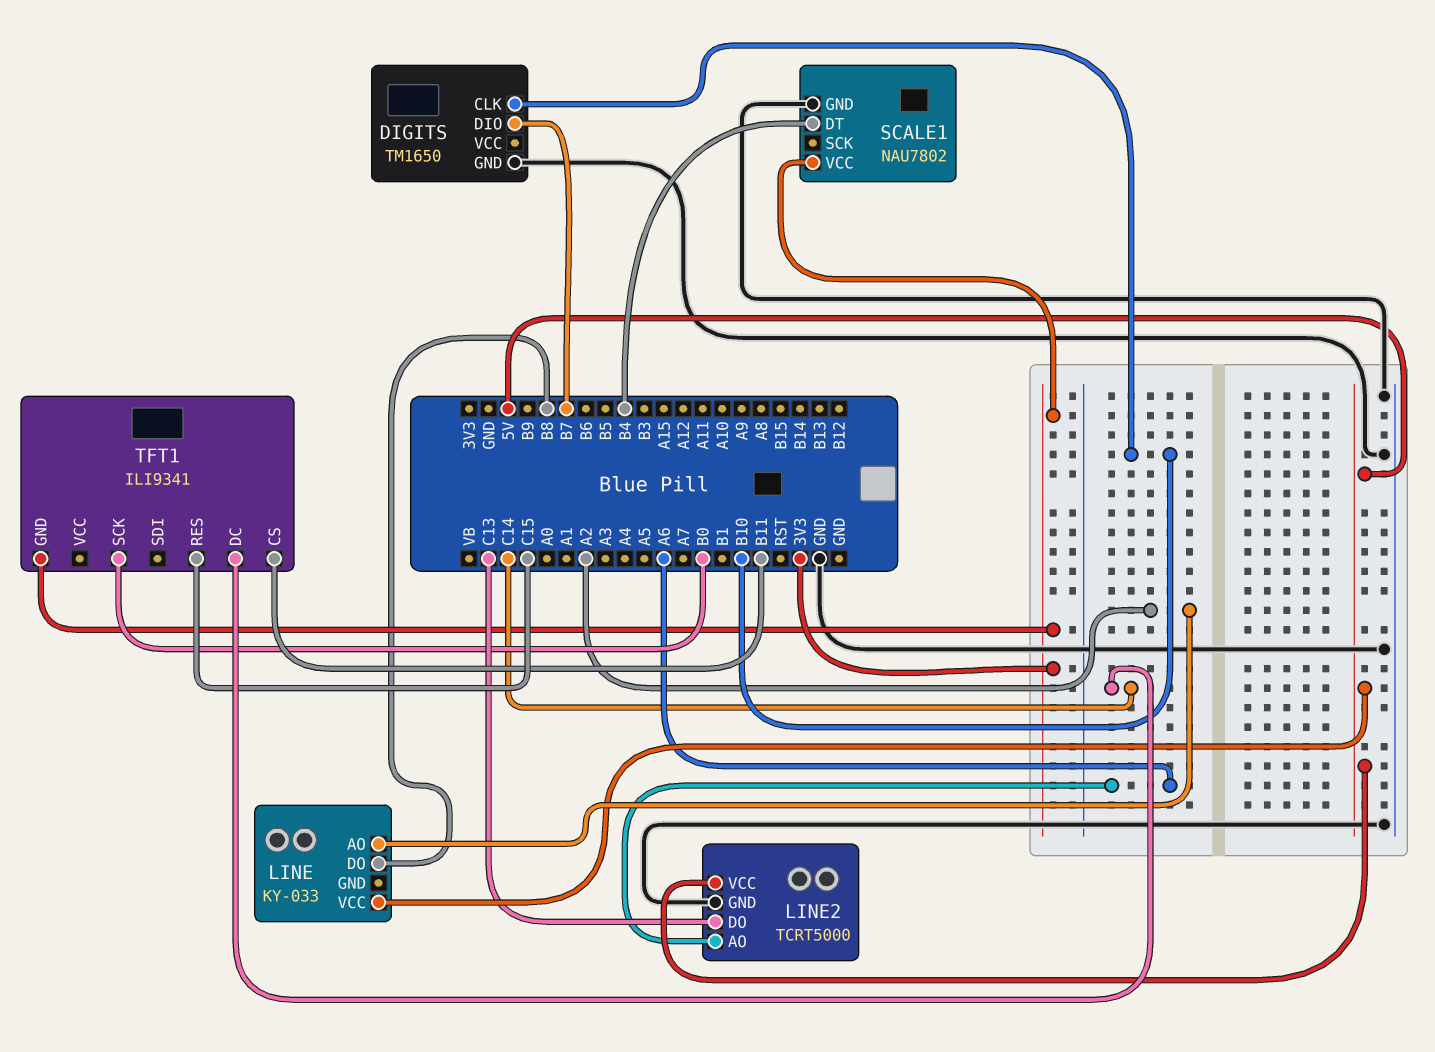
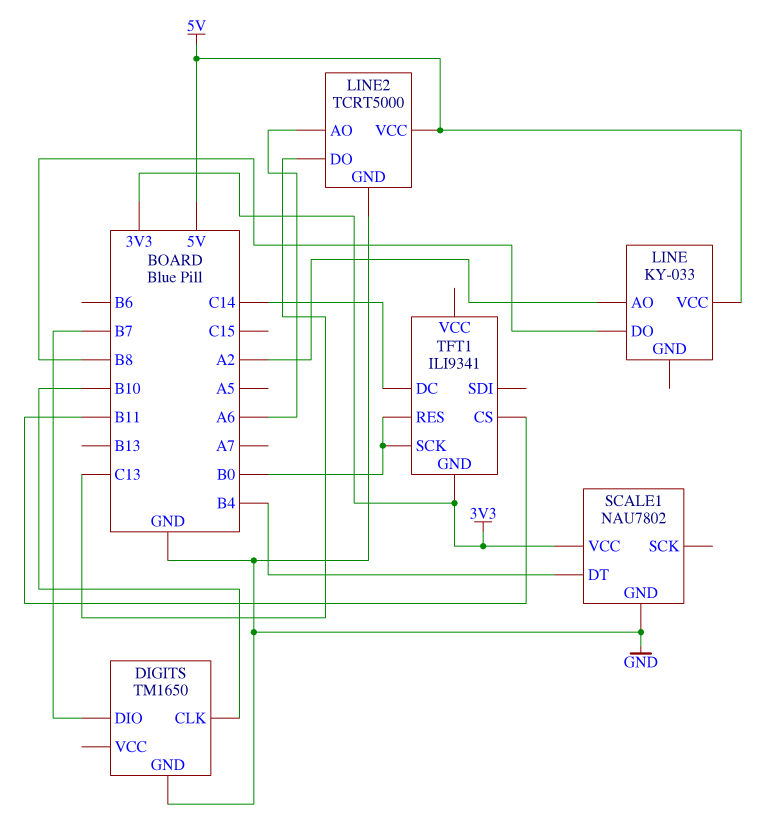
TFT1 pin RES: C15 -> B0

